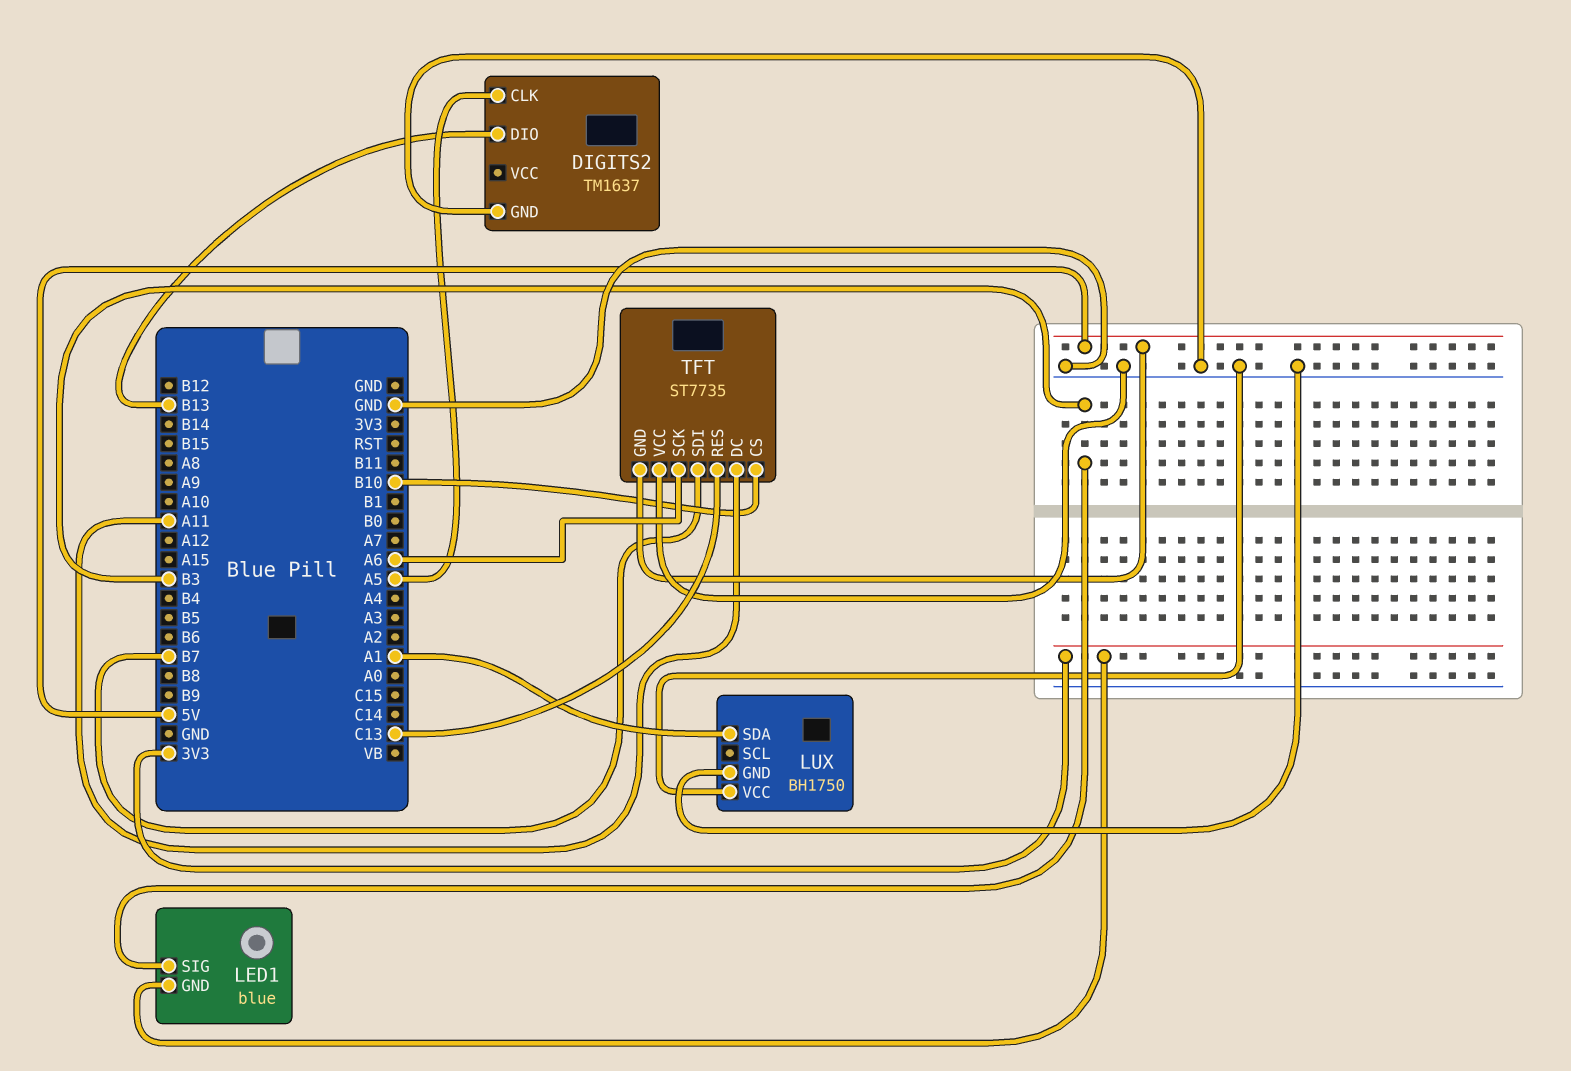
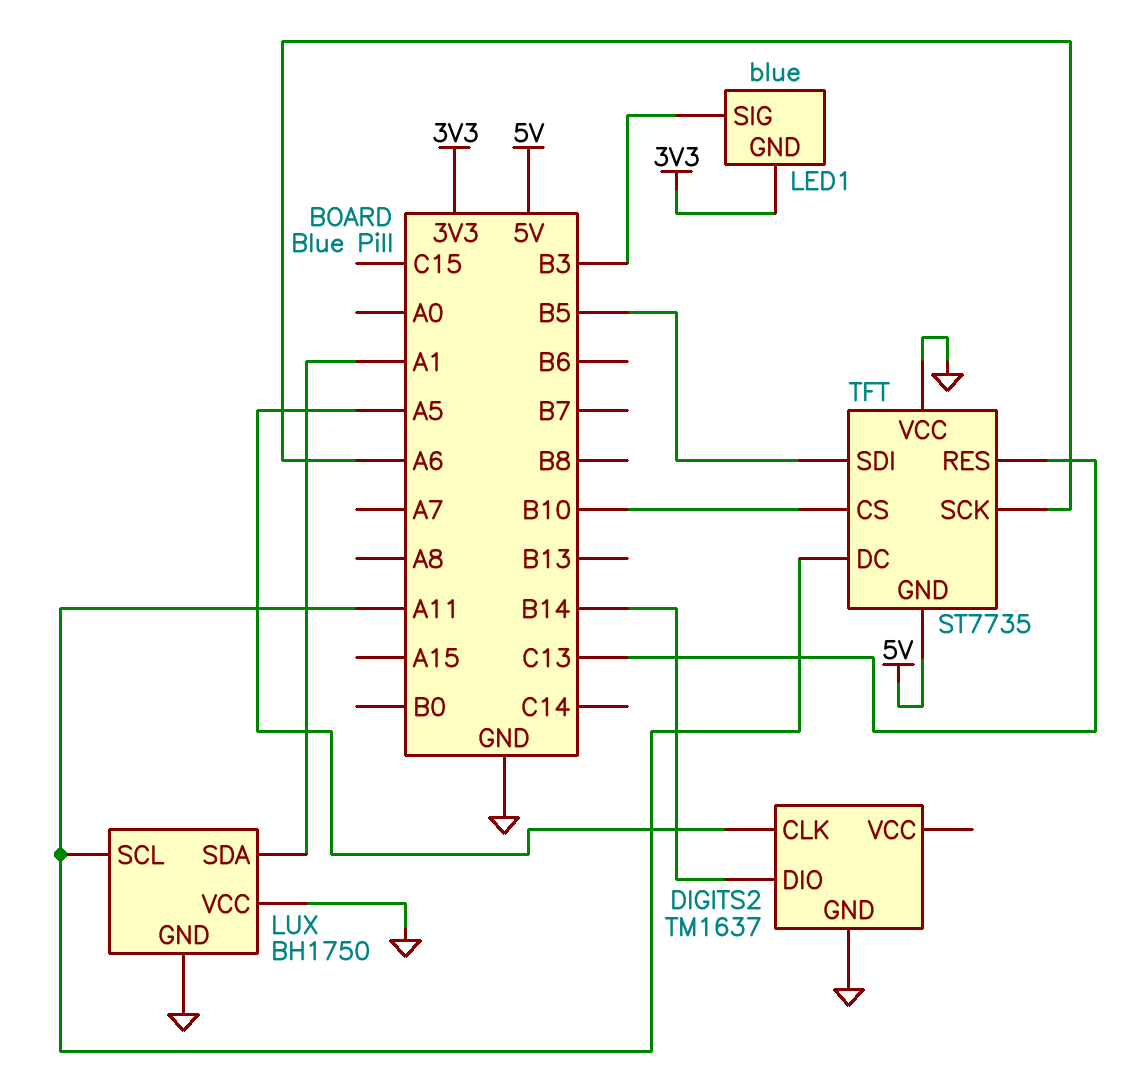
DIGITS2 pin DIO: B13 -> B14
LUX pin SCL: none -> A11
TFT pin SDI: B7 -> B5

